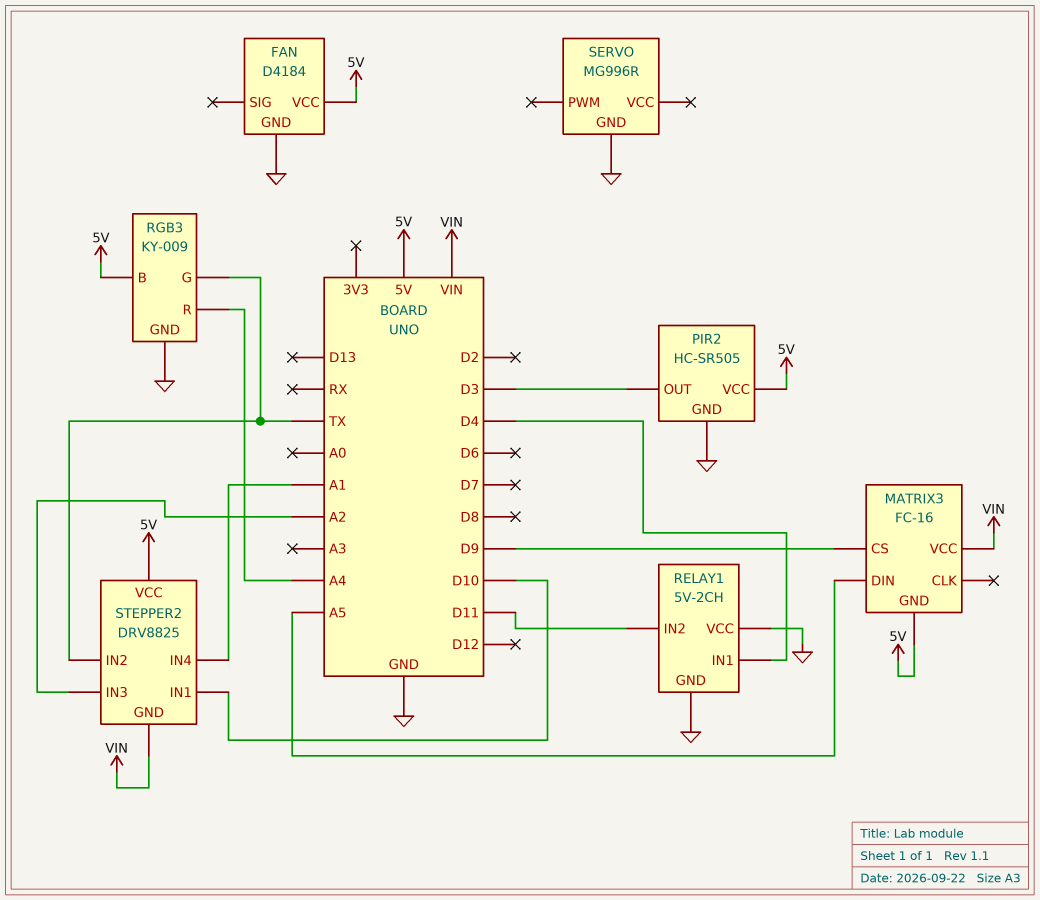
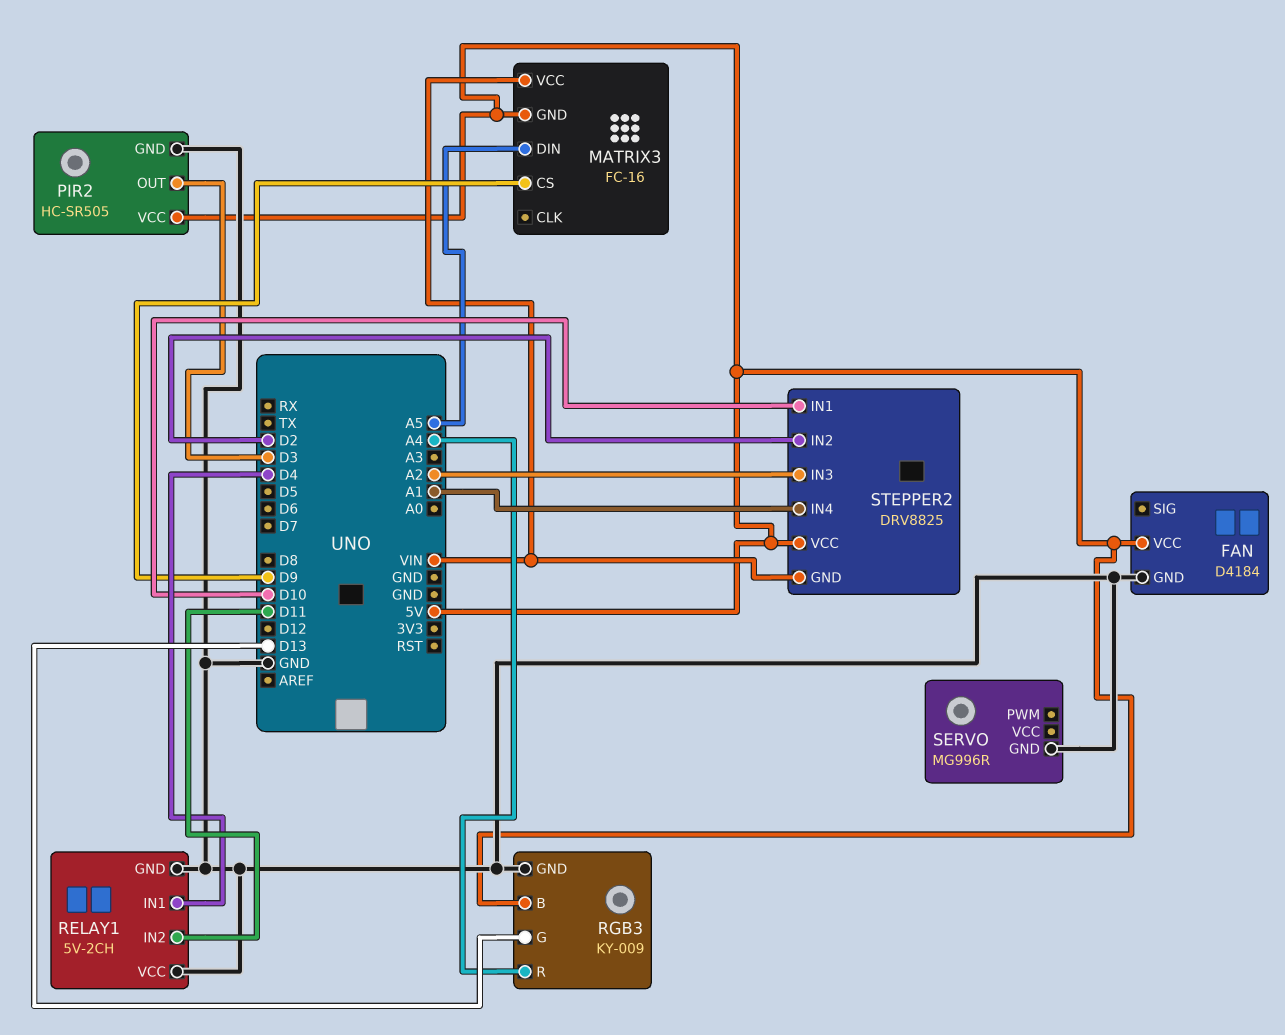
RGB3 pin G: TX -> D13
STEPPER2 pin IN2: TX -> D2

